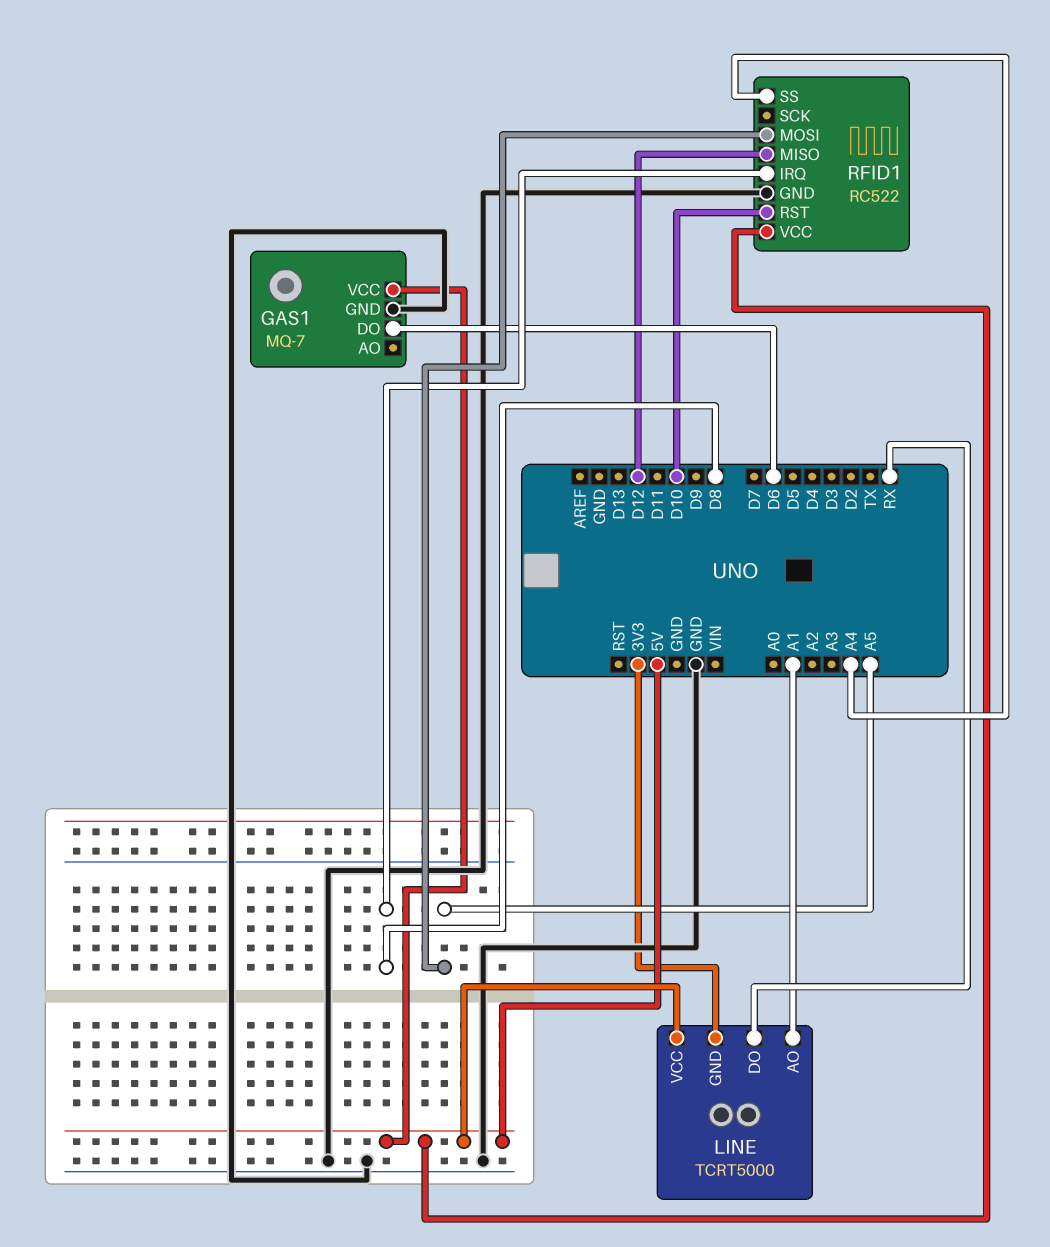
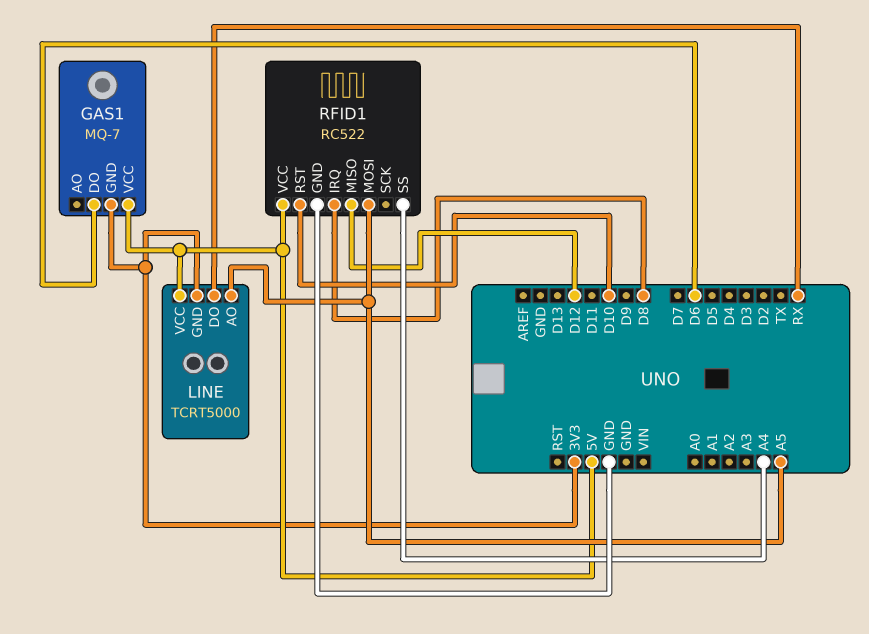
GAS1 pin GND: GND -> 3V3
LINE pin AO: A1 -> A5

